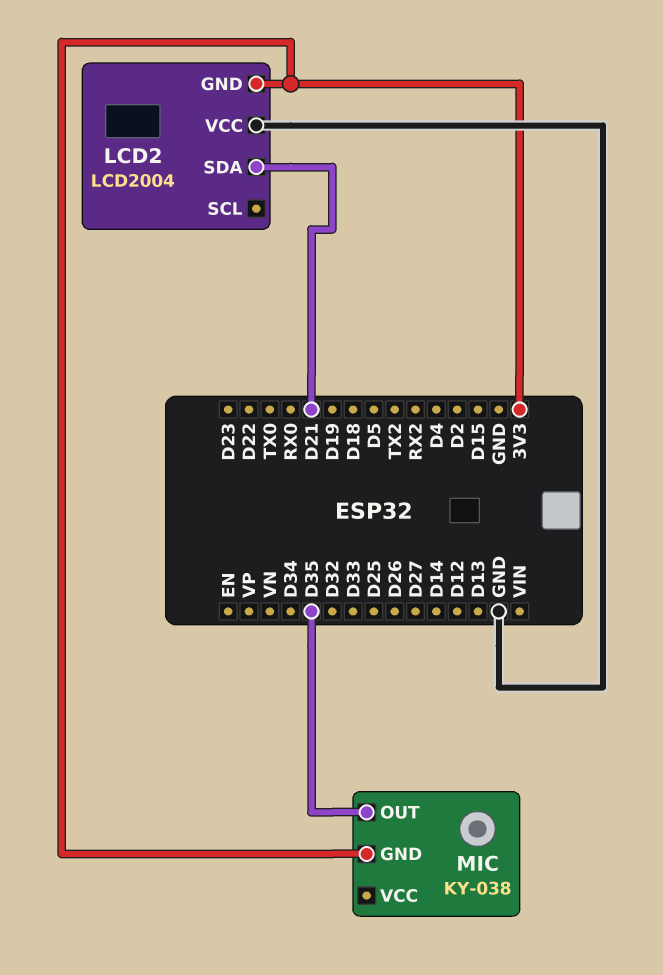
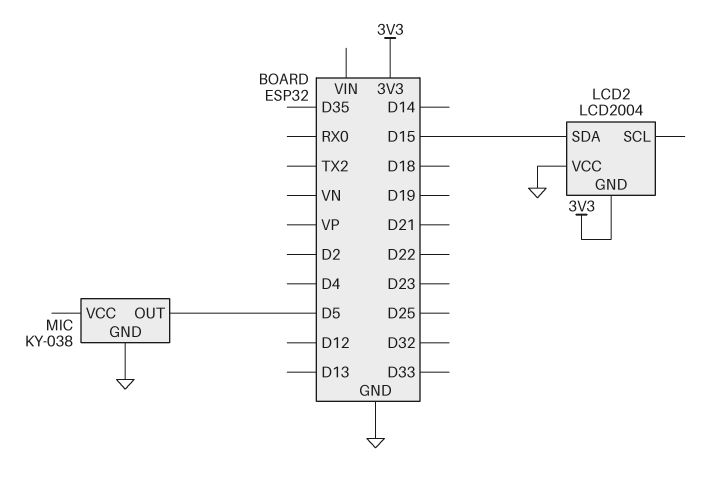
LCD2 pin SDA: D21 -> D15
MIC pin GND: 3V3 -> GND
MIC pin OUT: D35 -> D5

